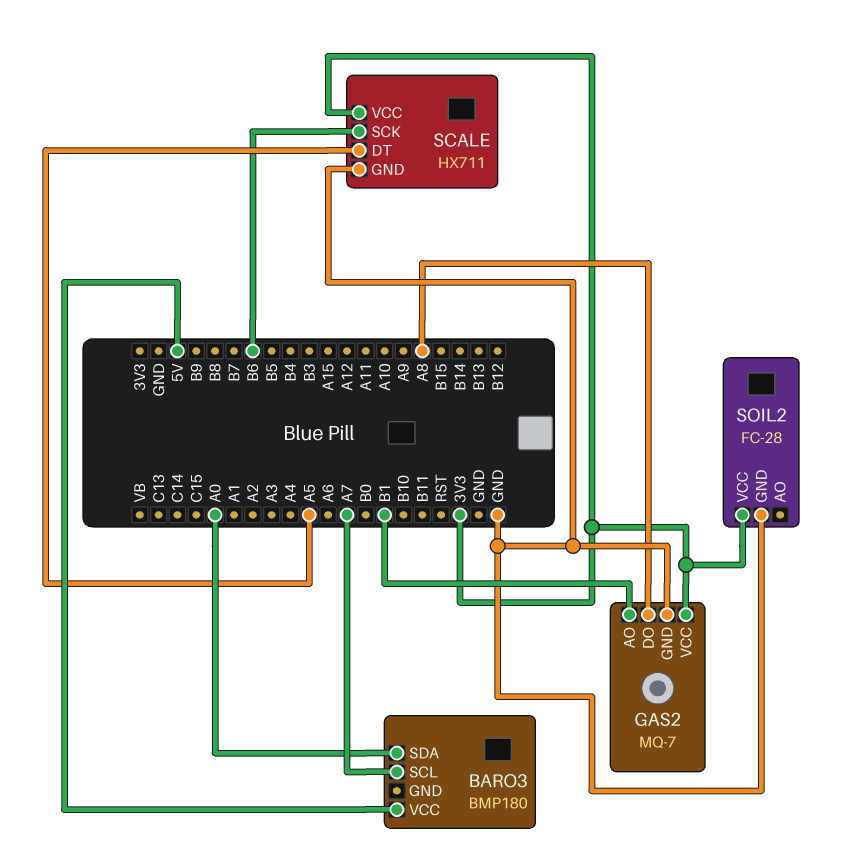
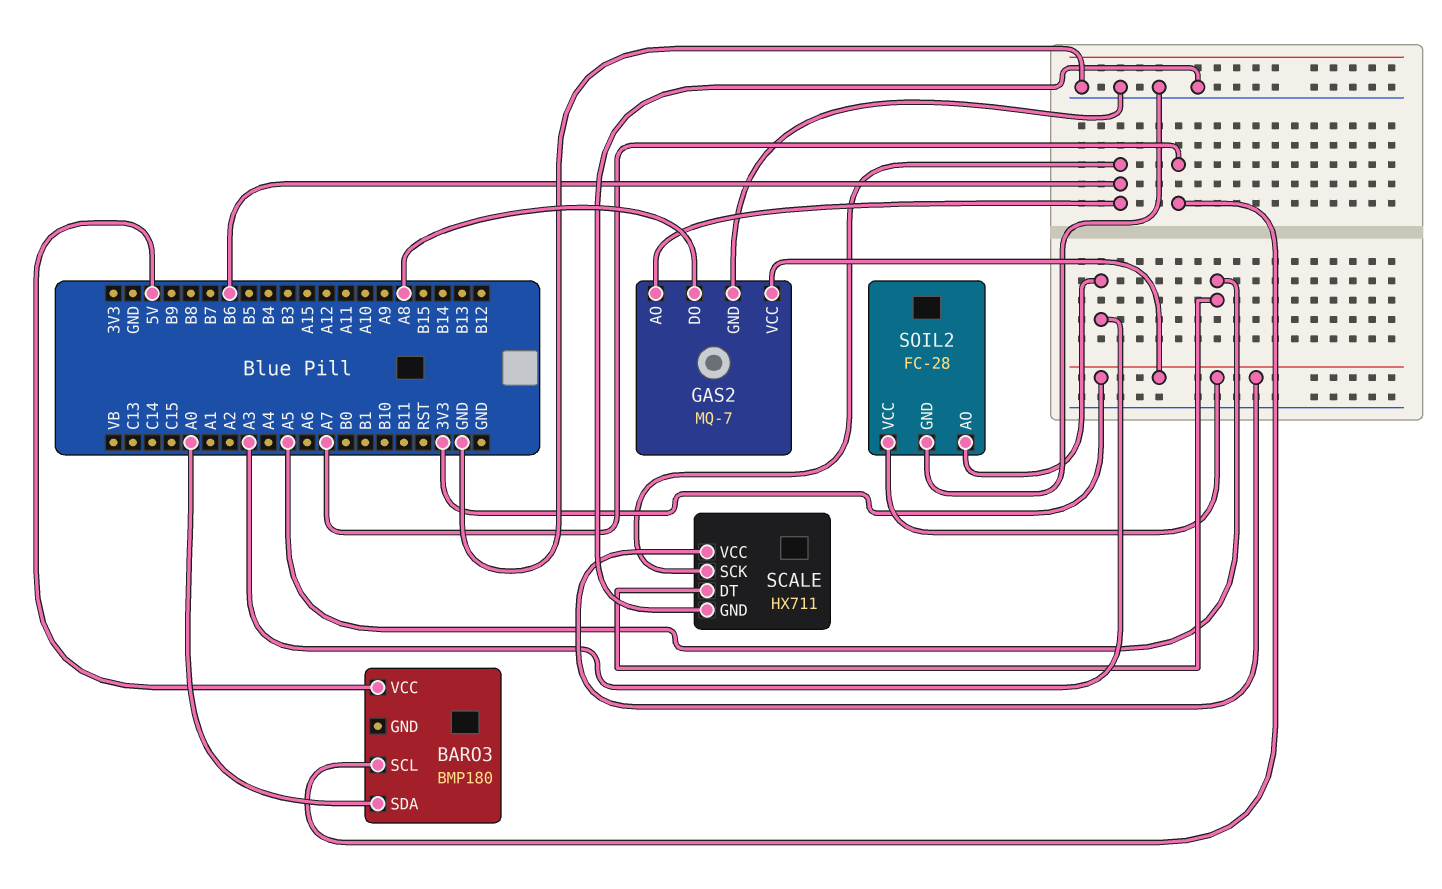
GAS2 pin AO: B1 -> B6
SOIL2 pin AO: none -> A3

